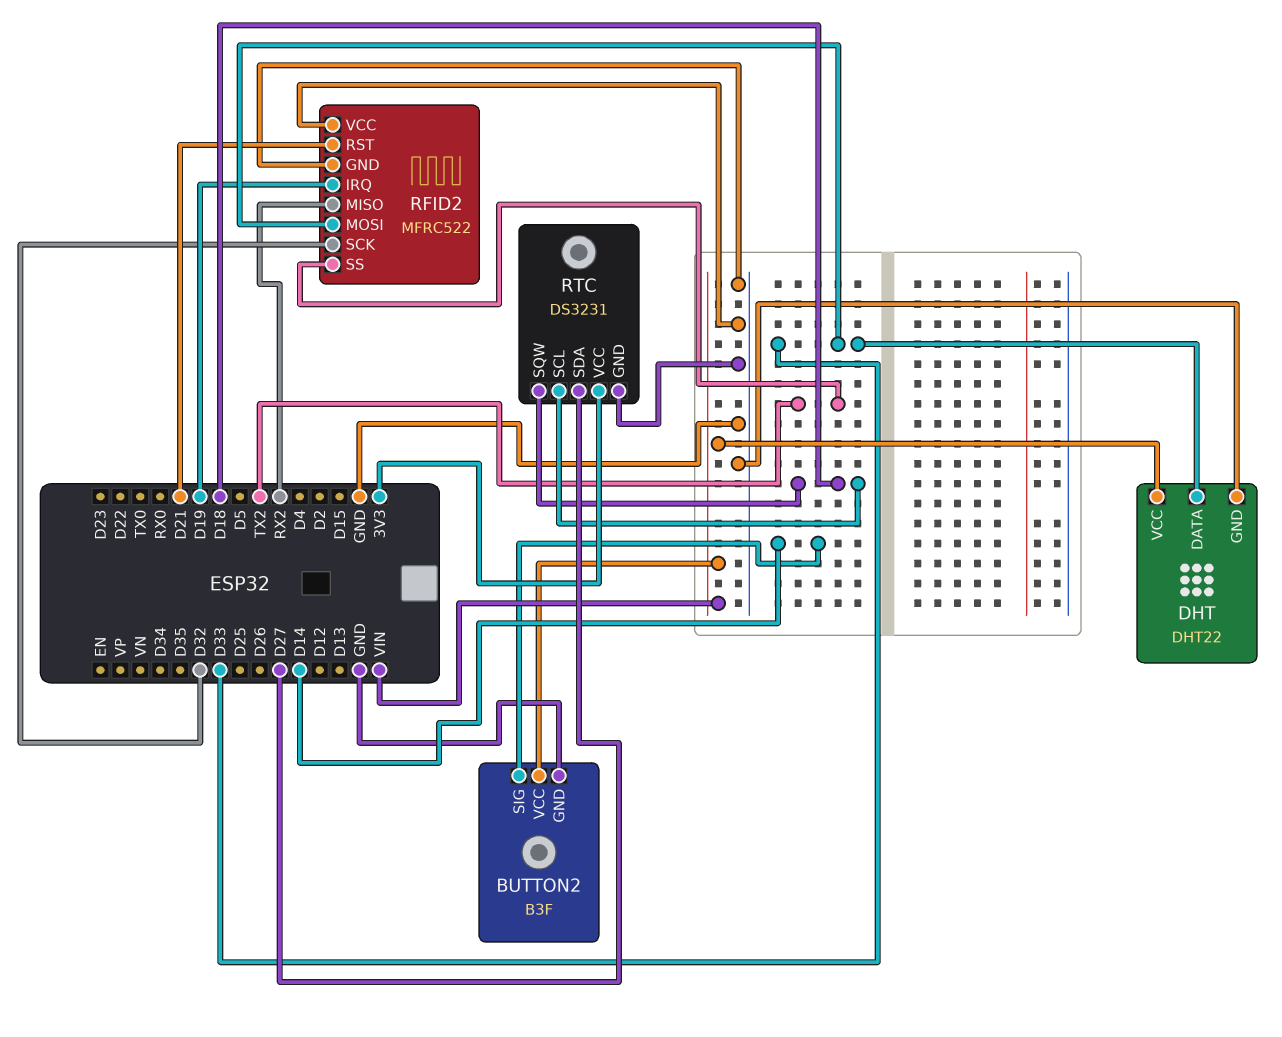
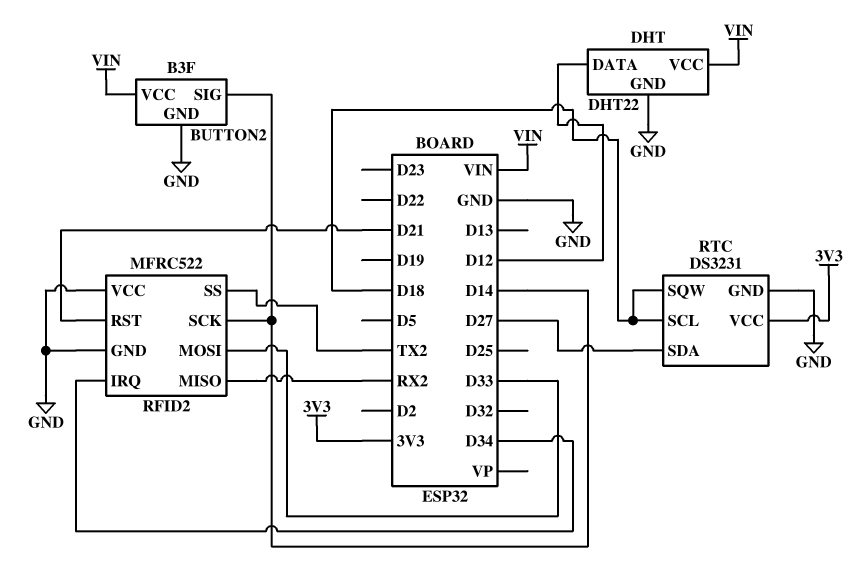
DHT pin DATA: D33 -> D12
RFID2 pin IRQ: D19 -> D34
RFID2 pin SCK: D32 -> D14

